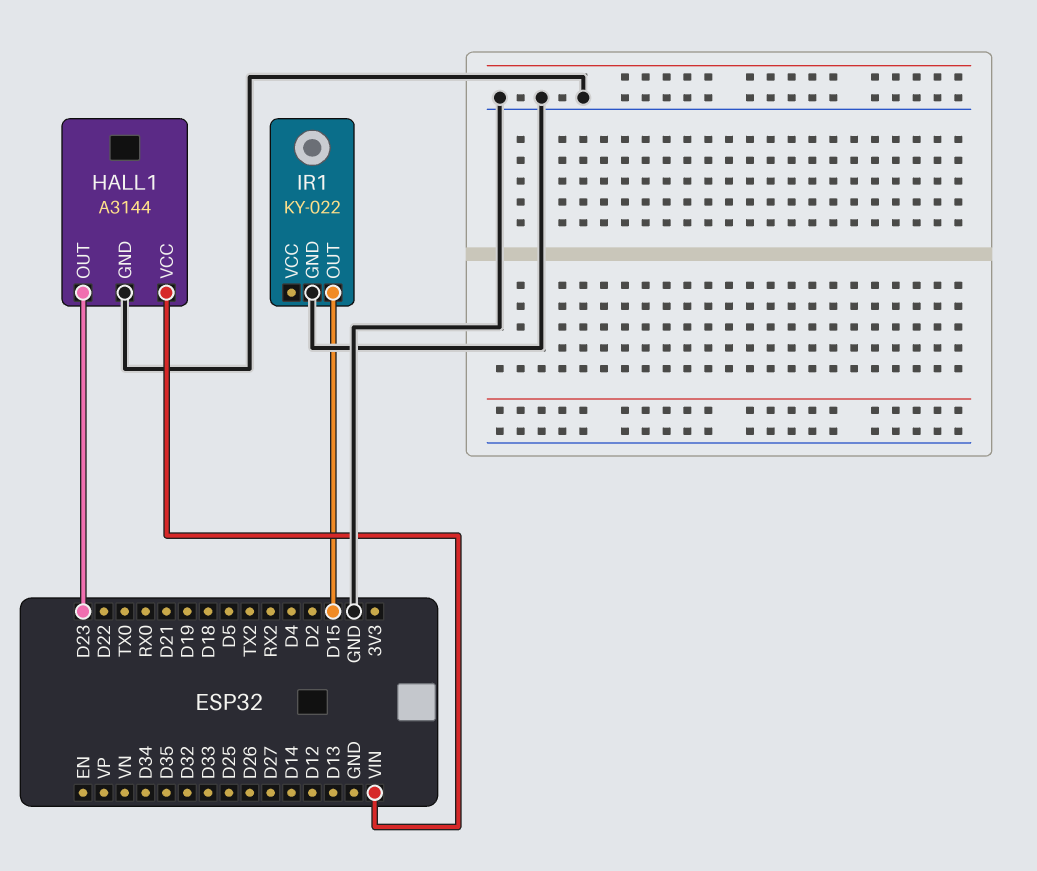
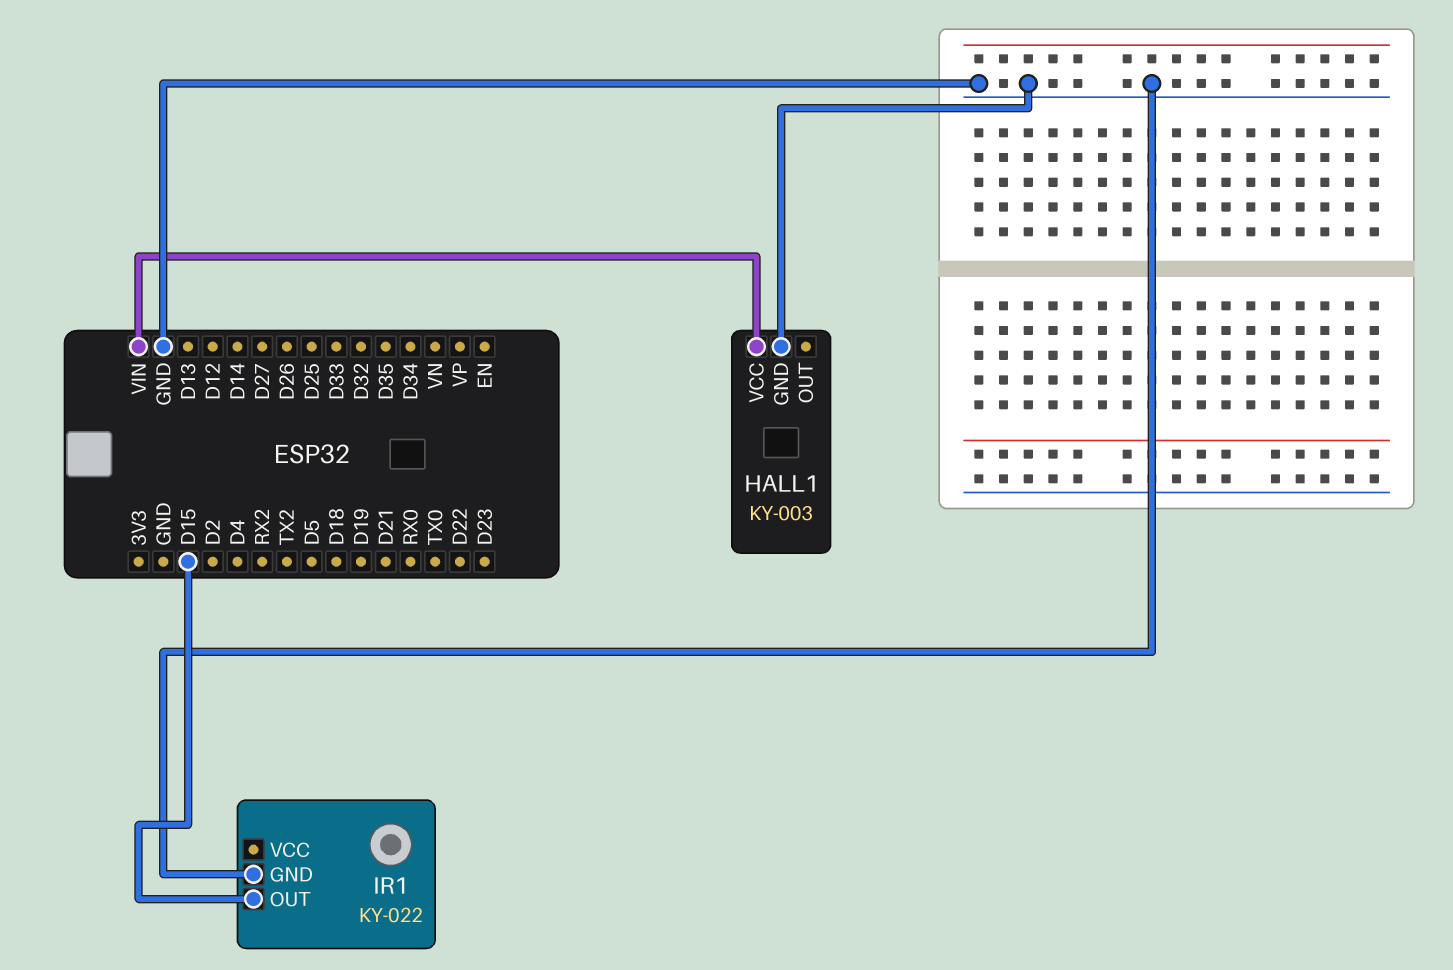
HALL1: A3144 -> KY-003
HALL1 pin OUT: D23 -> none

